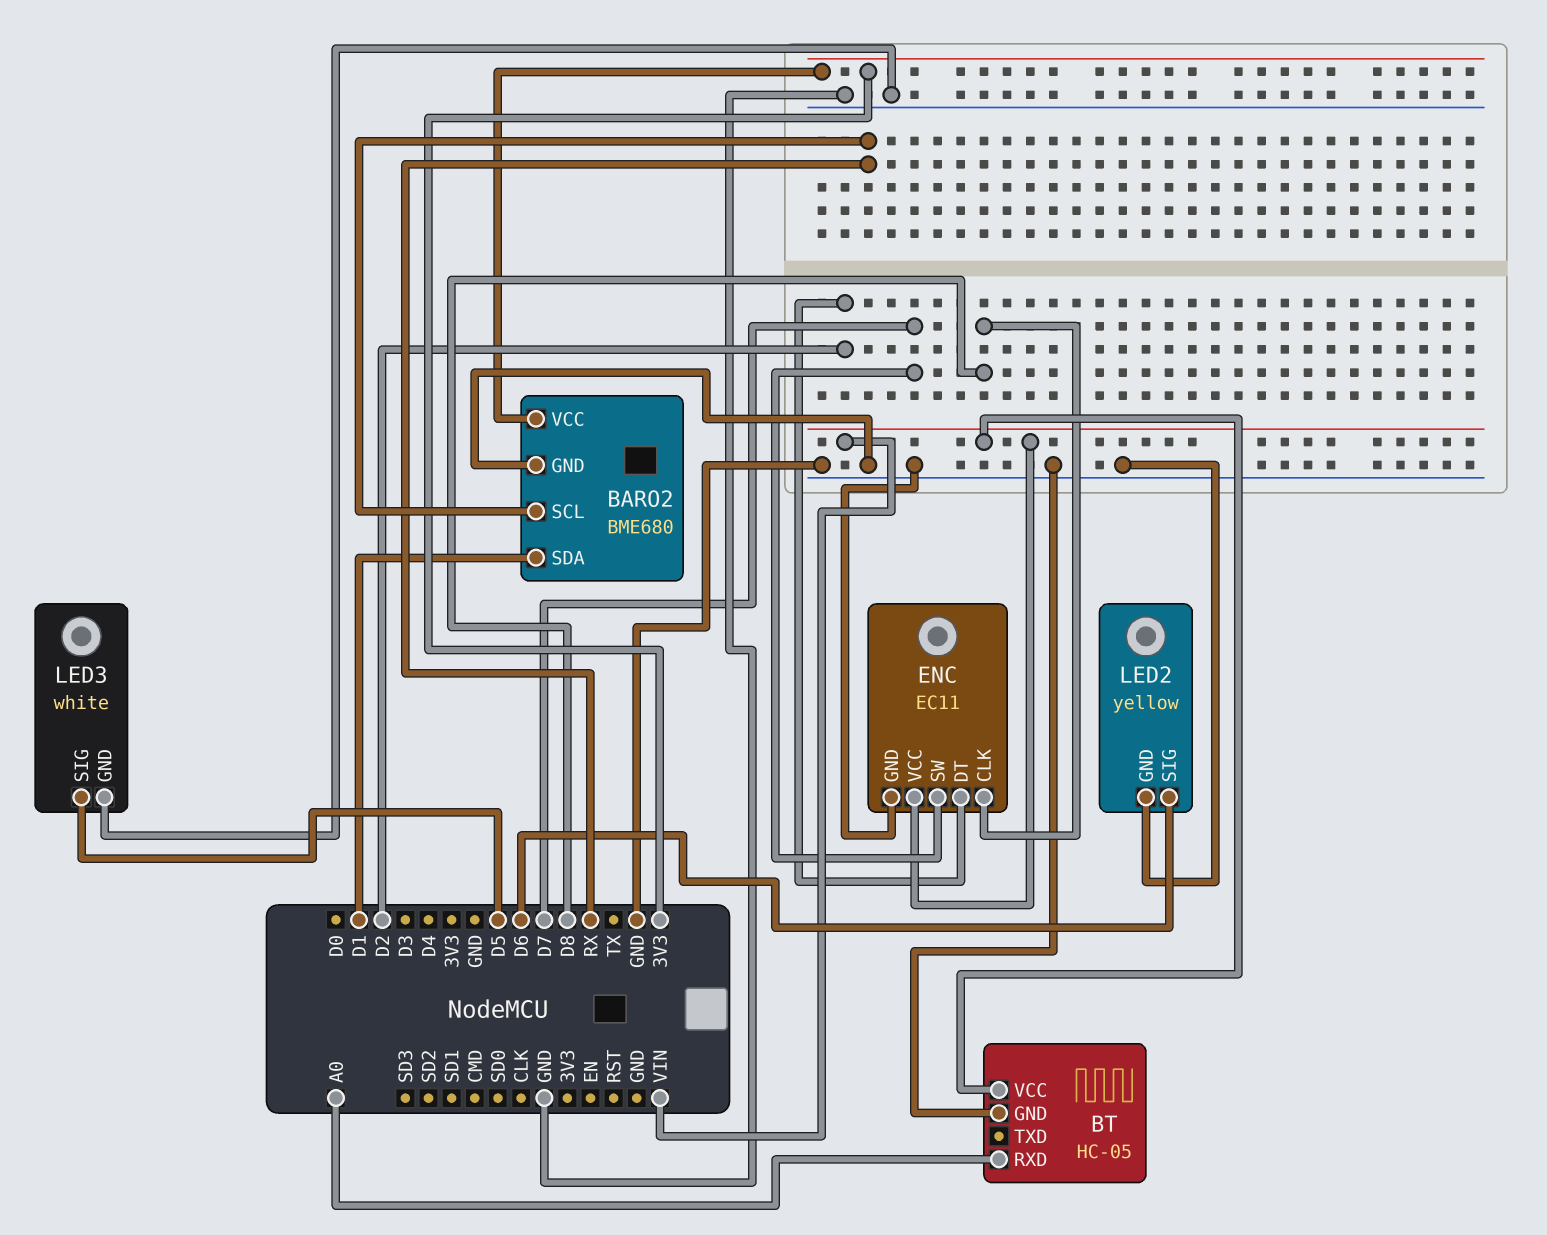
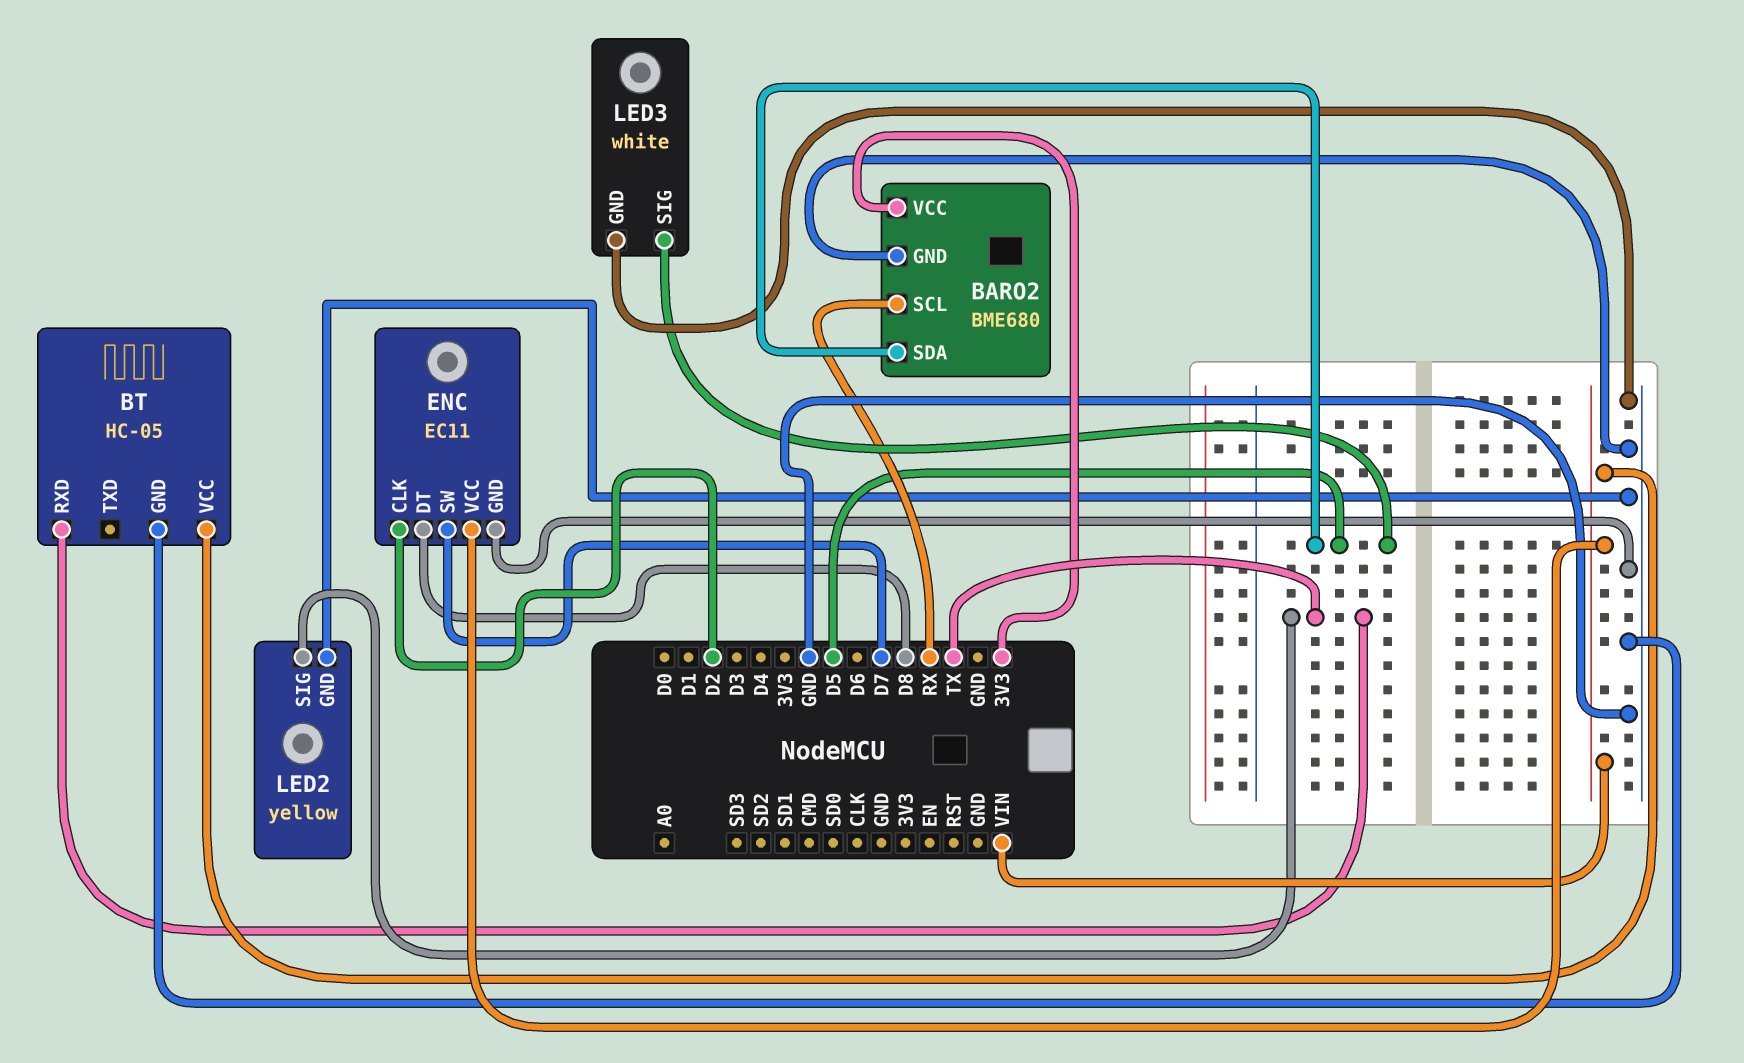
BARO2 pin SDA: D1 -> D5
BT pin RXD: A0 -> TX
ENC pin CLK: D8 -> D2
ENC pin DT: D2 -> D8
LED2 pin SIG: D6 -> TX

